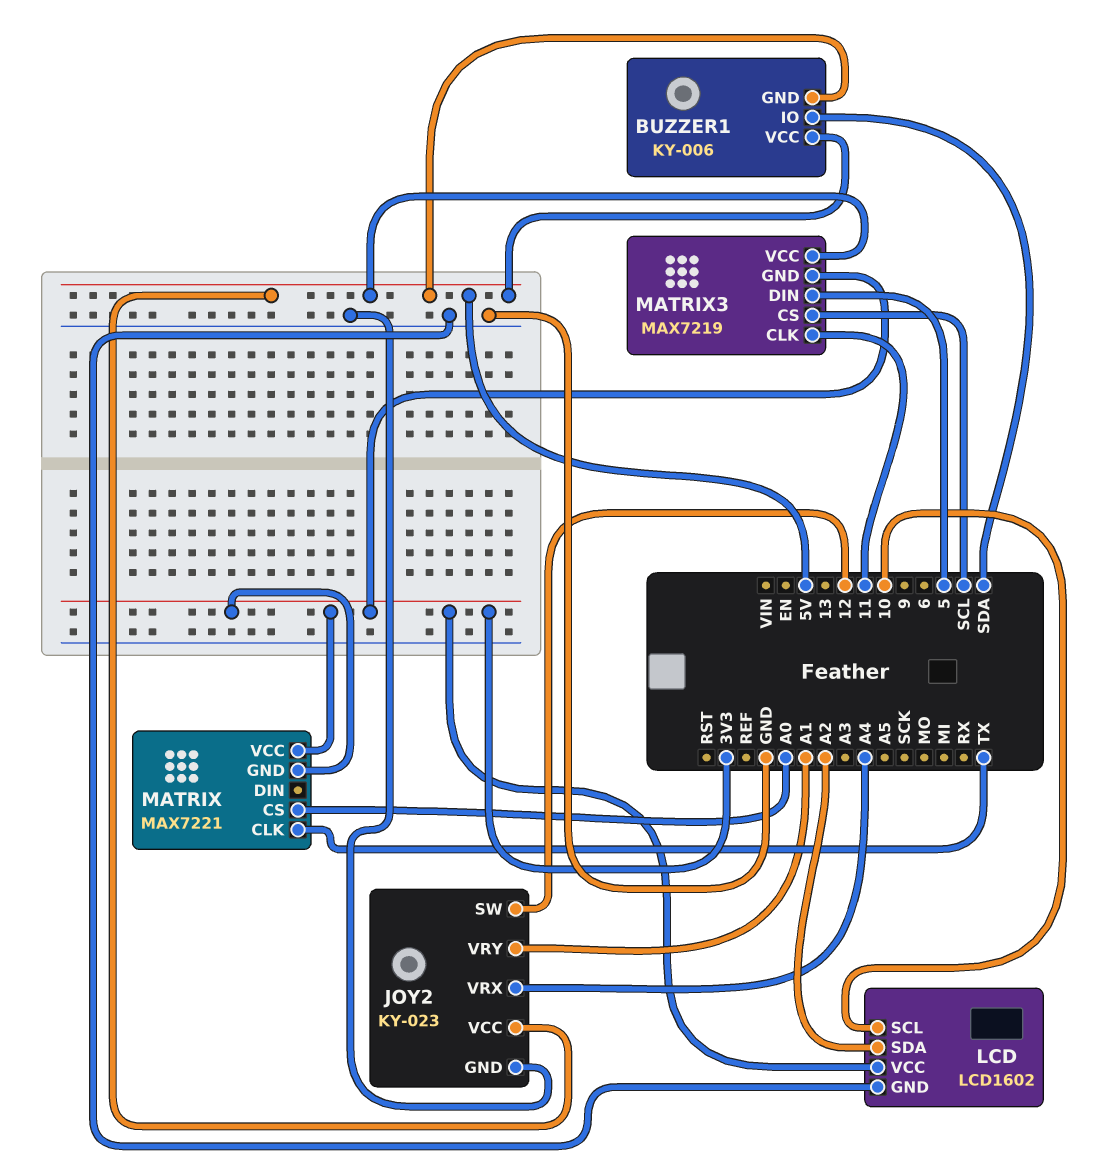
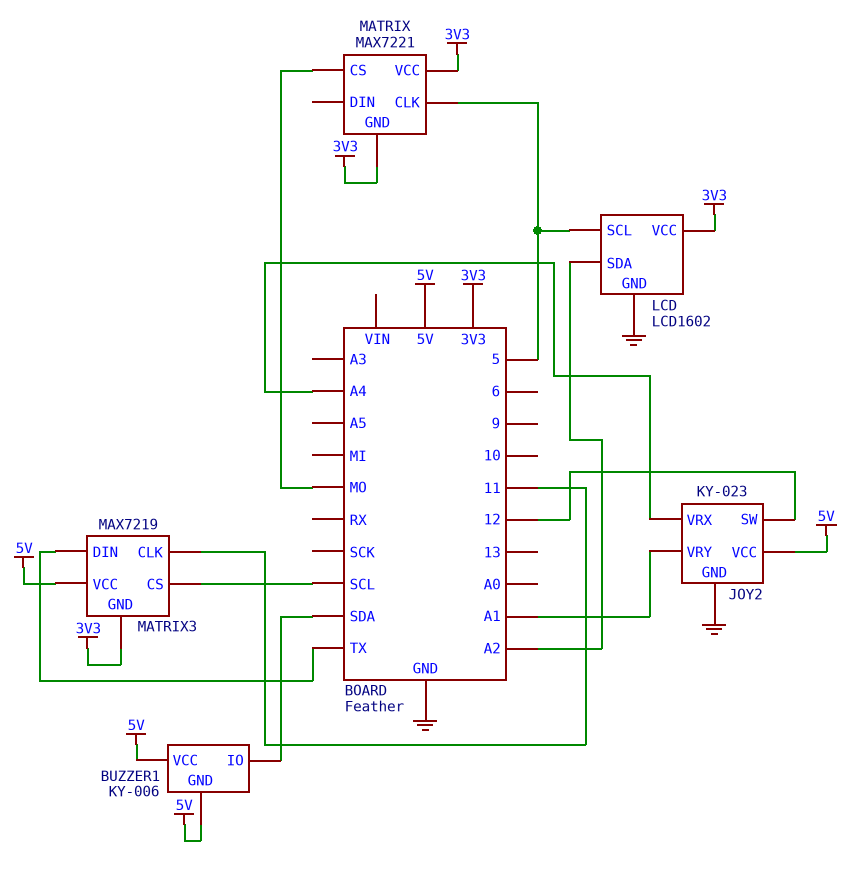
LCD pin SCL: 10 -> 5
MATRIX pin CLK: TX -> 5
MATRIX pin CS: A0 -> MO
MATRIX3 pin DIN: 5 -> TX

